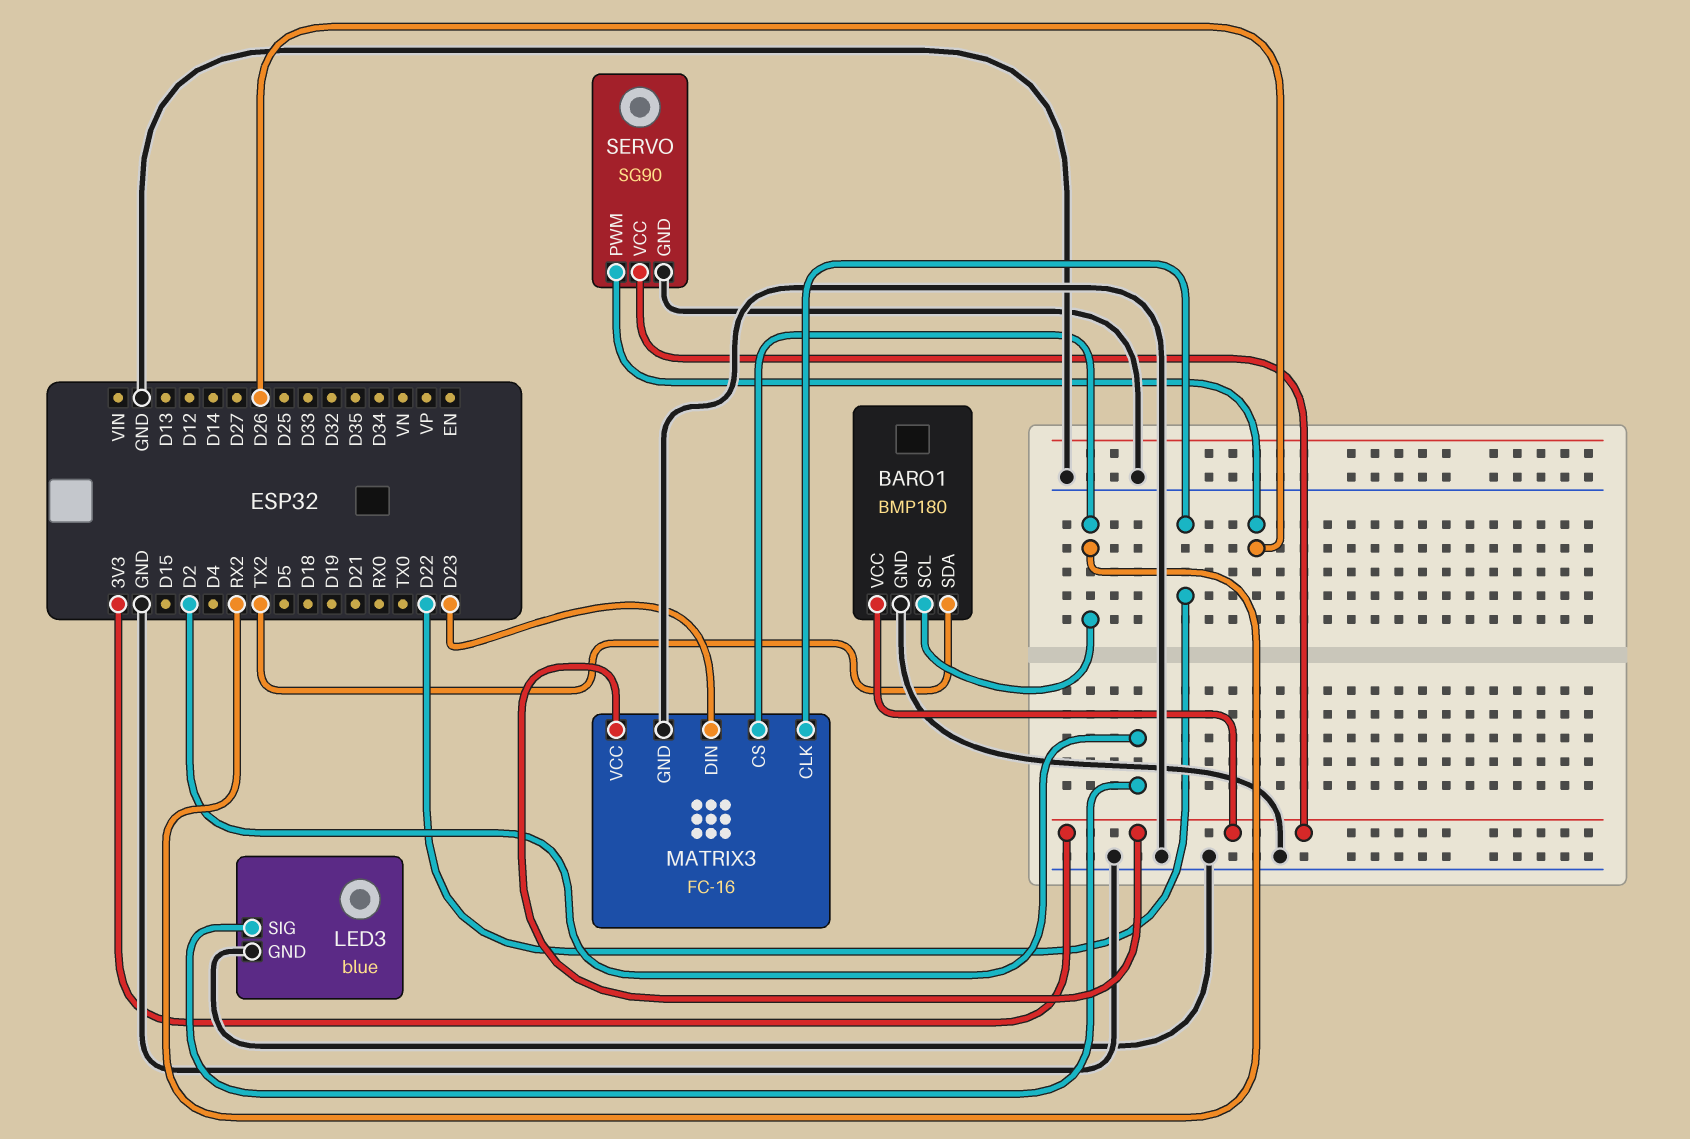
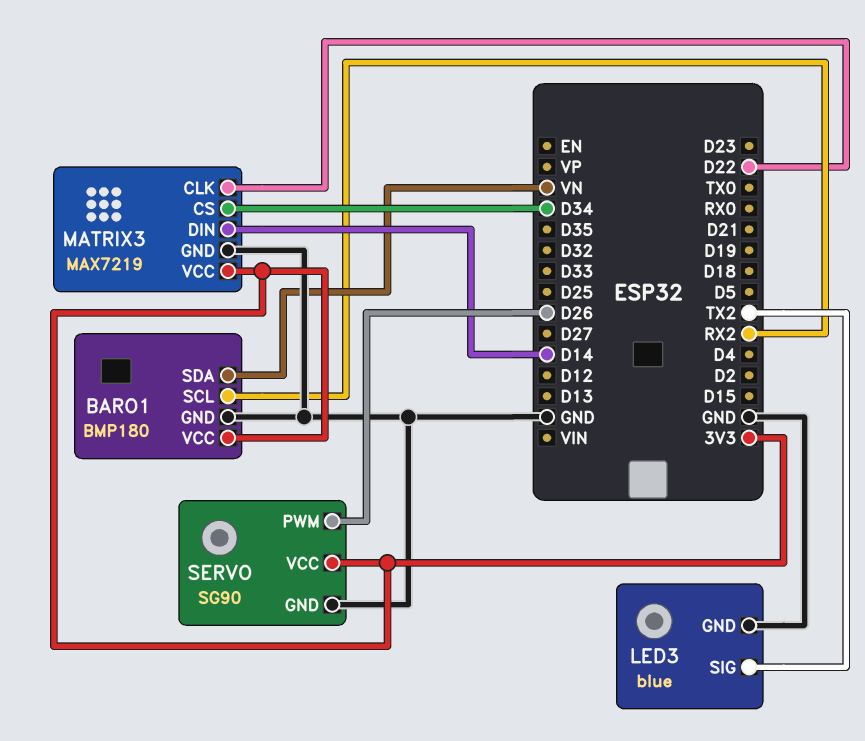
BARO1 pin SDA: TX2 -> VN
LED3 pin SIG: D2 -> TX2
MATRIX3: FC-16 -> MAX7219
MATRIX3 pin CS: RX2 -> D34
MATRIX3 pin DIN: D23 -> D14

